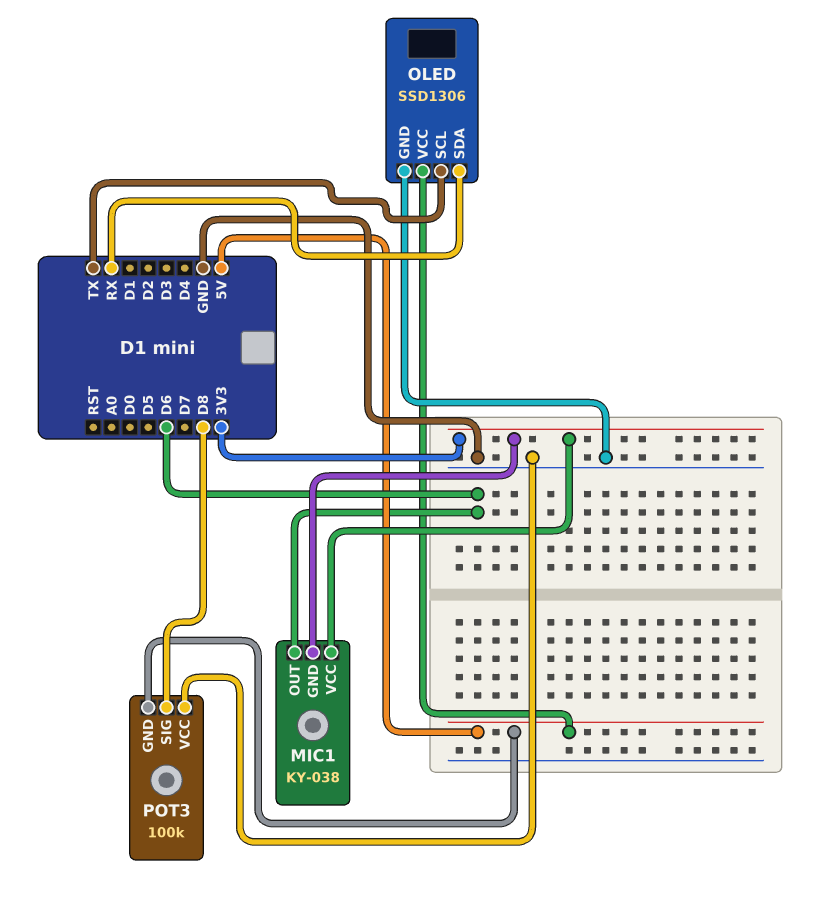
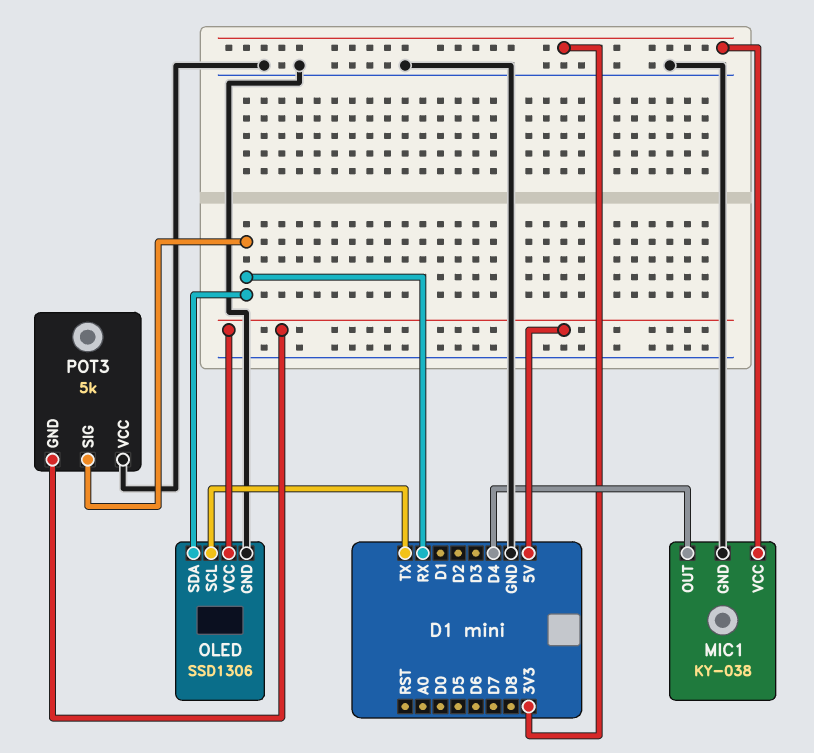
MIC1 pin GND: 3V3 -> GND
MIC1 pin OUT: D6 -> D4
POT3: 100k -> 5k
POT3 pin SIG: D8 -> RX

